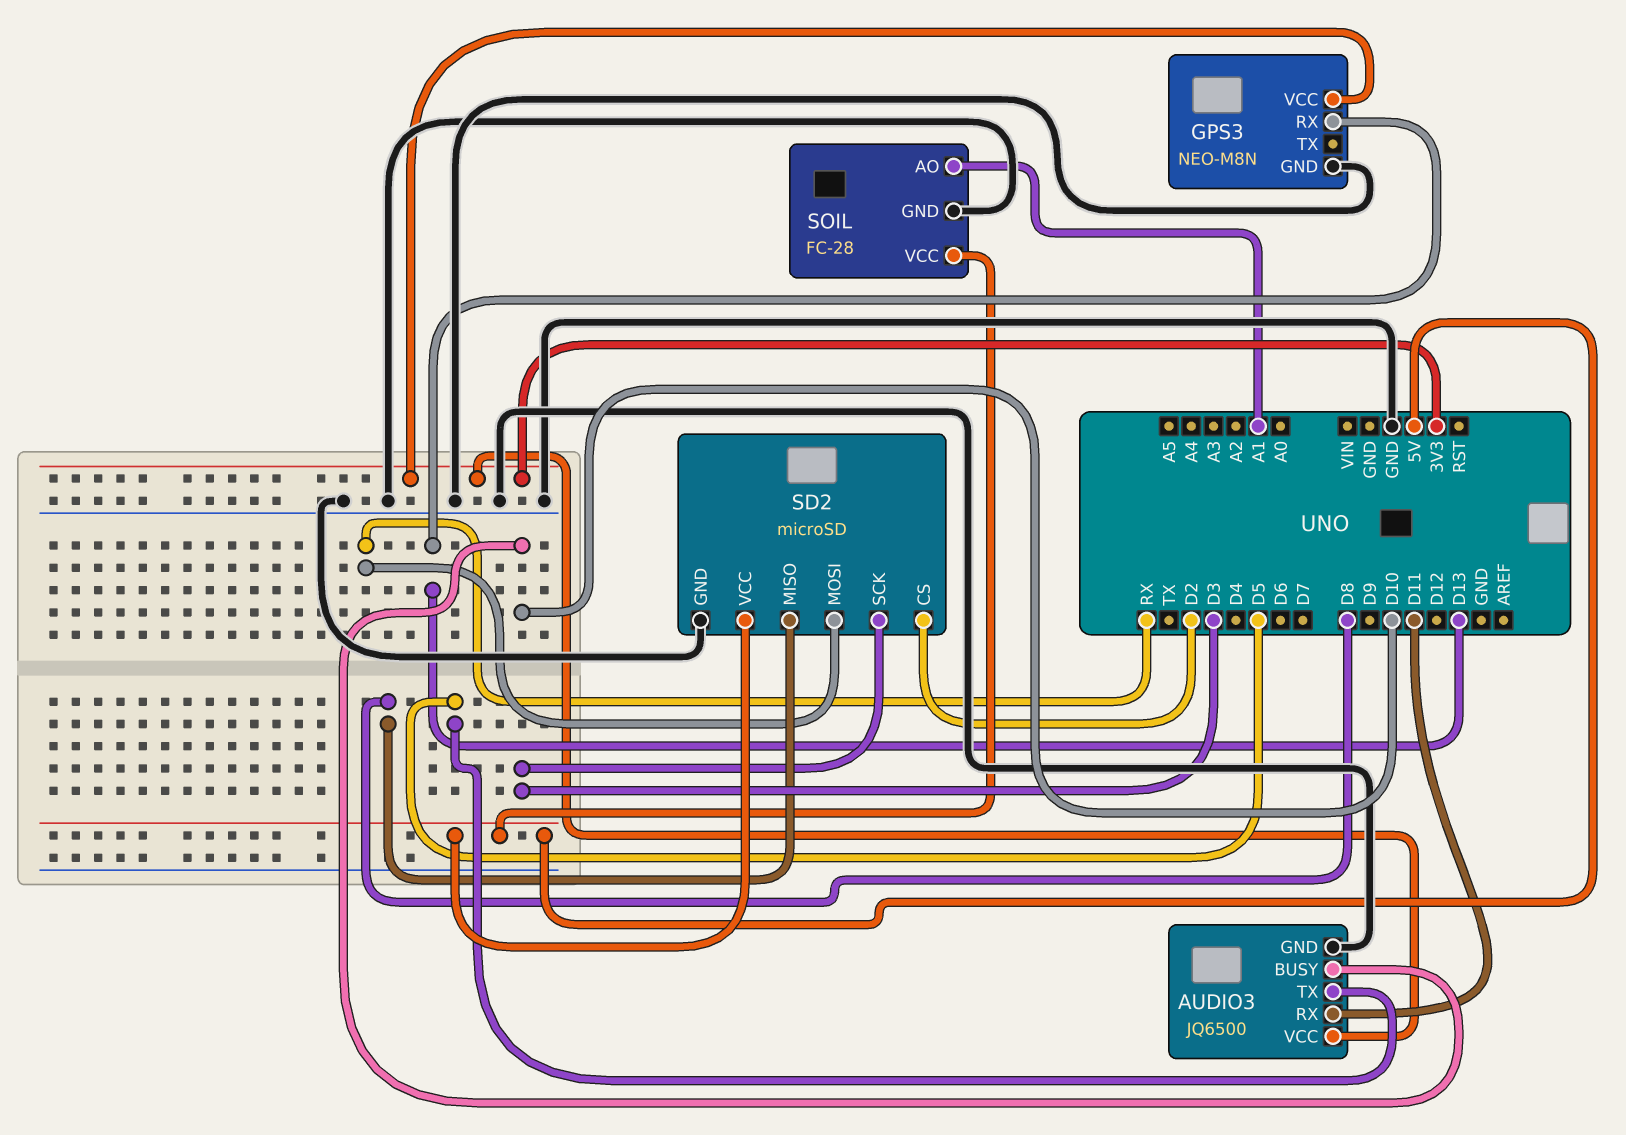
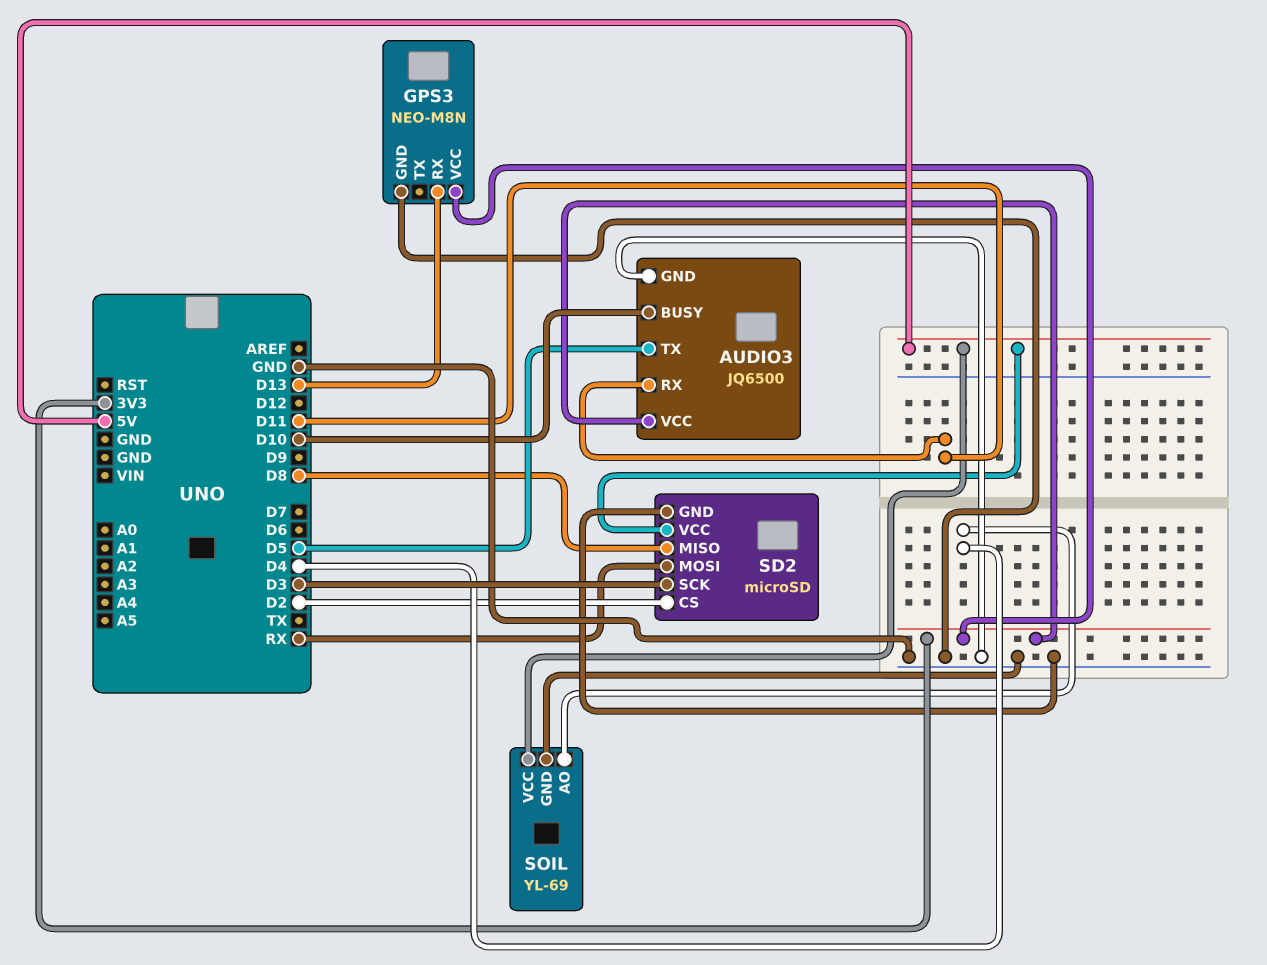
SOIL: FC-28 -> YL-69
SOIL pin AO: A1 -> D4

